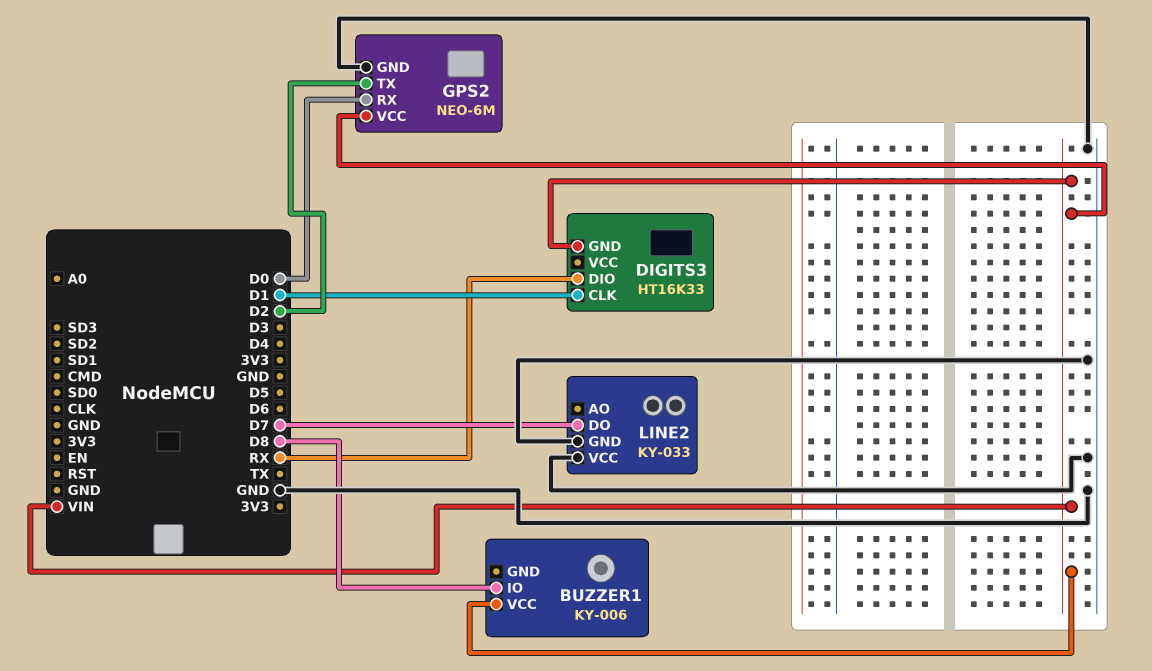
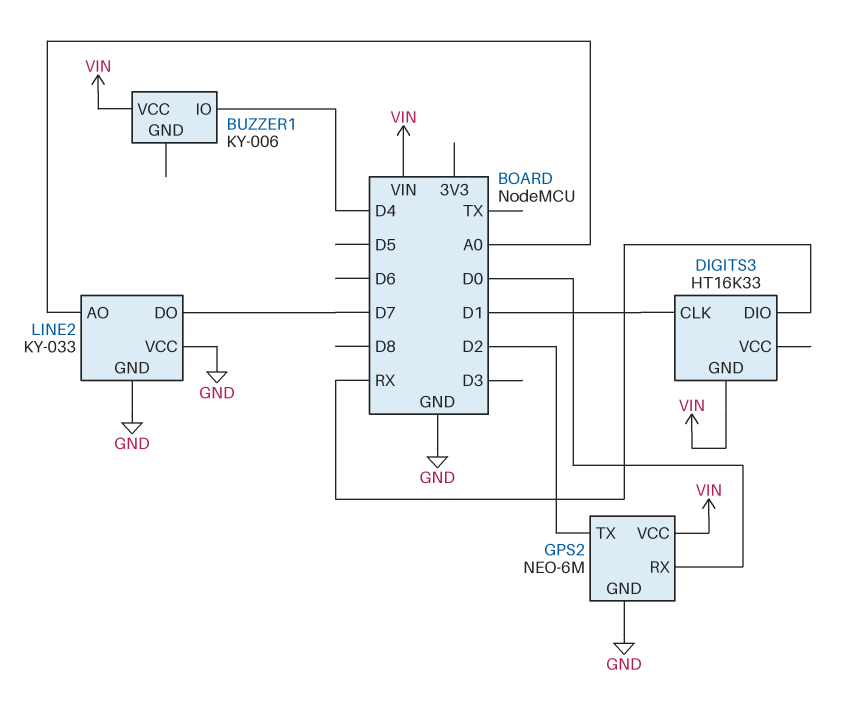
BUZZER1 pin IO: D8 -> D4
LINE2 pin AO: none -> A0

